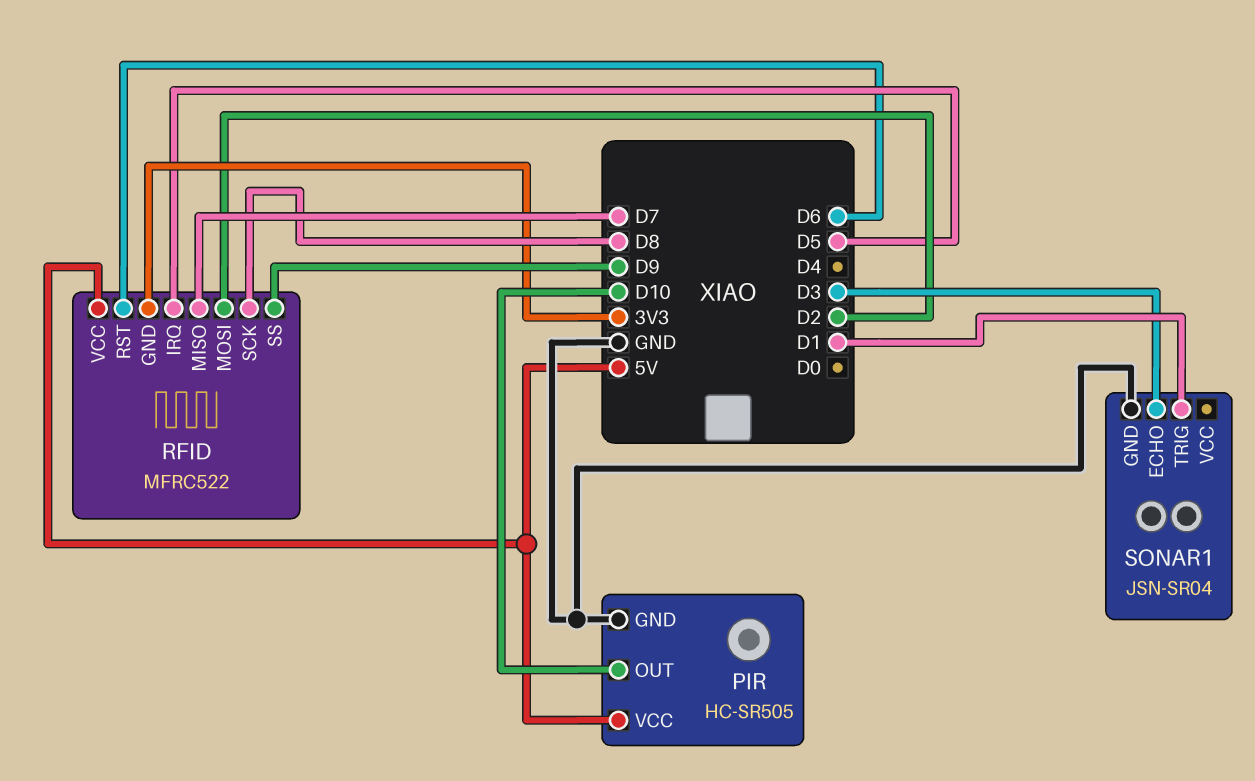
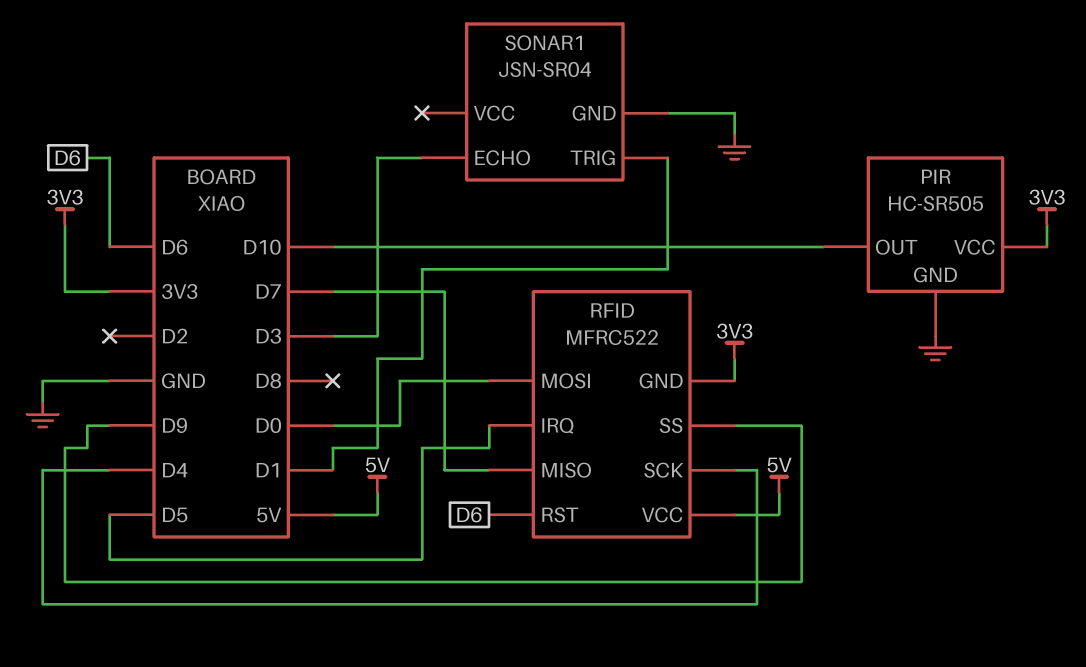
PIR pin VCC: 5V -> 3V3
RFID pin MOSI: D2 -> D0
RFID pin SCK: D8 -> D4

